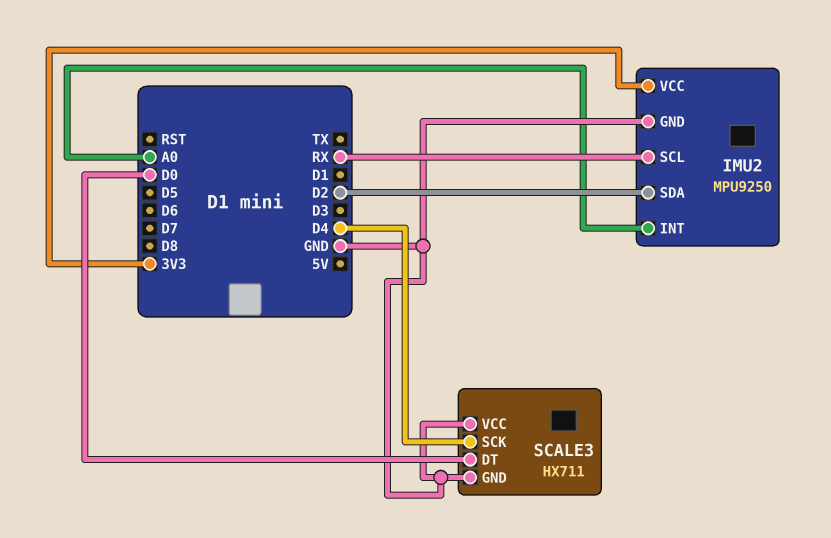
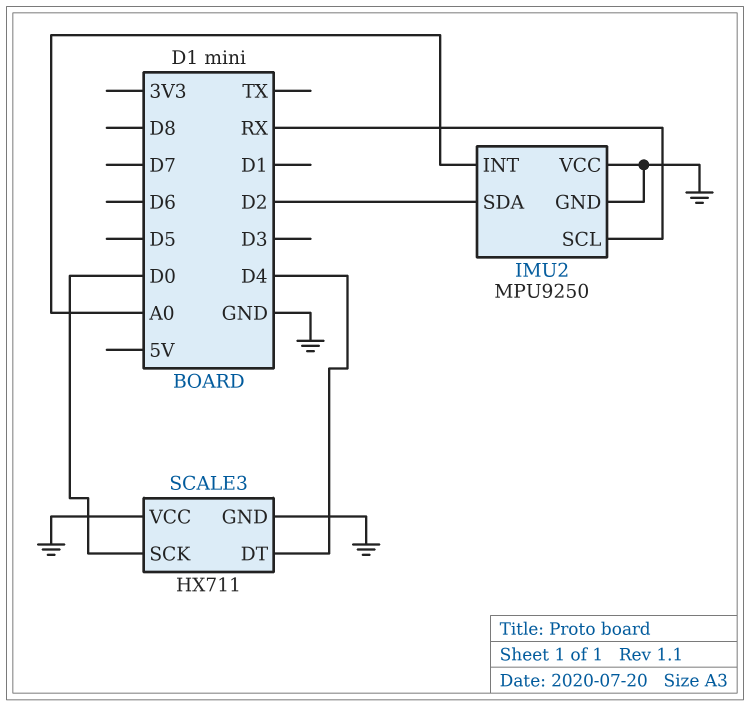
IMU2 pin VCC: 3V3 -> GND
SCALE3 pin DT: D0 -> D4
SCALE3 pin SCK: D4 -> D0

